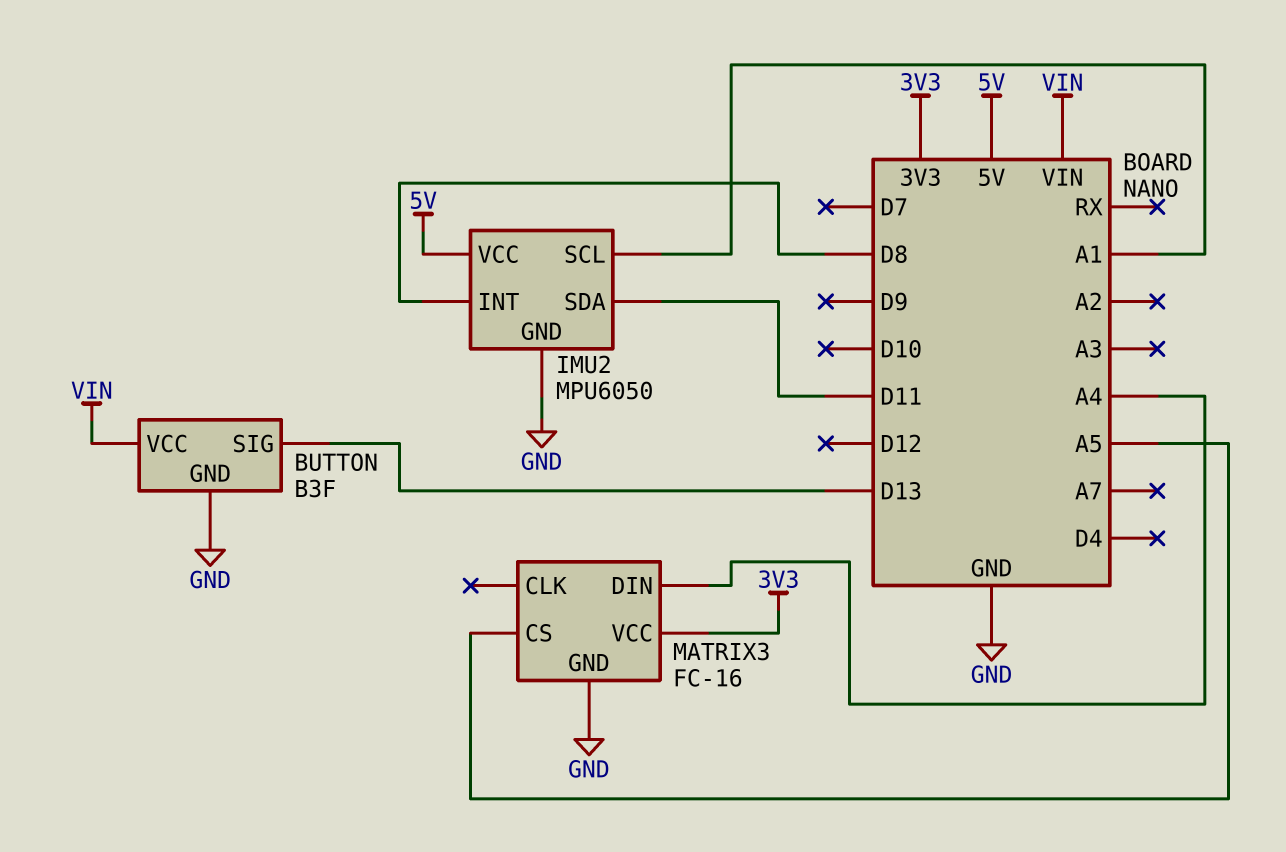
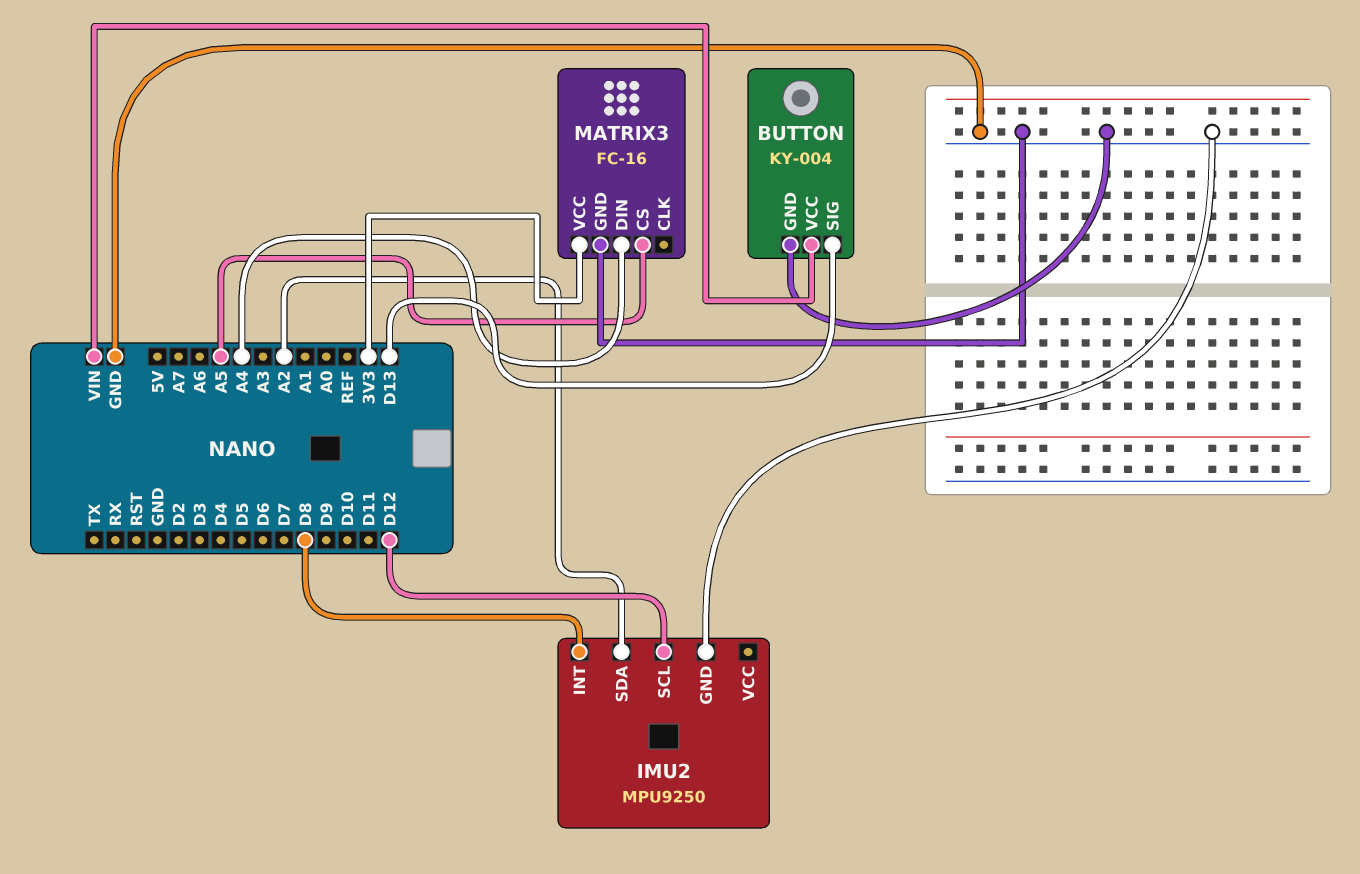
BUTTON: B3F -> KY-004
IMU2: MPU6050 -> MPU9250
IMU2 pin SCL: A1 -> D12
IMU2 pin SDA: D11 -> A2
IMU2 pin VCC: 5V -> none

